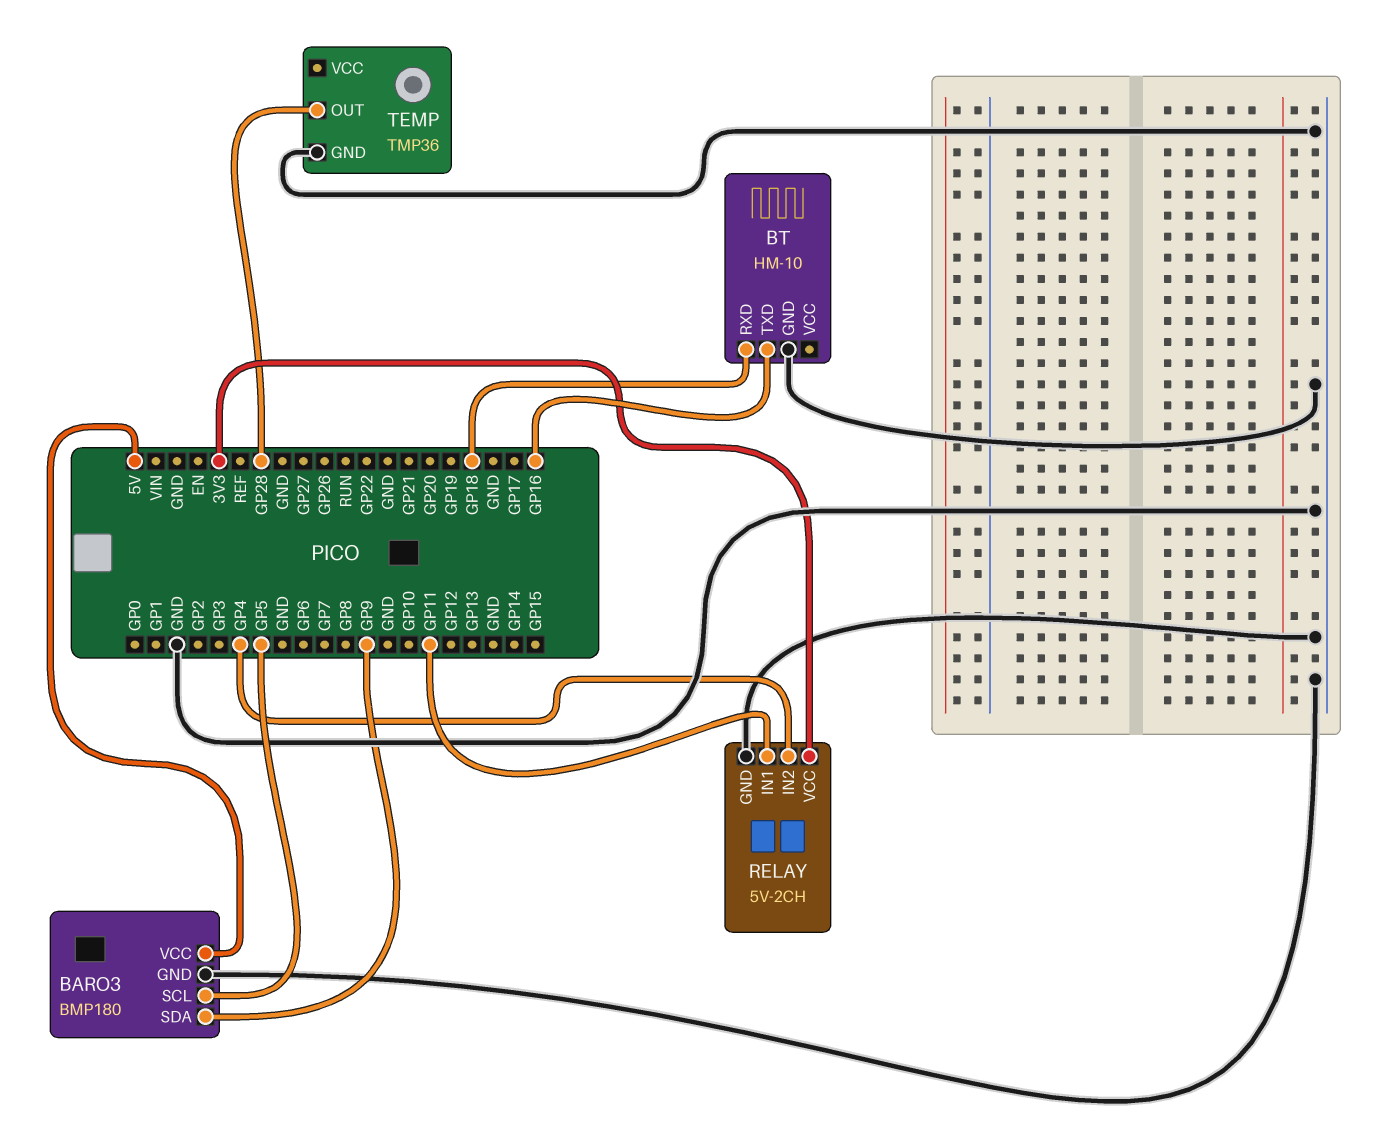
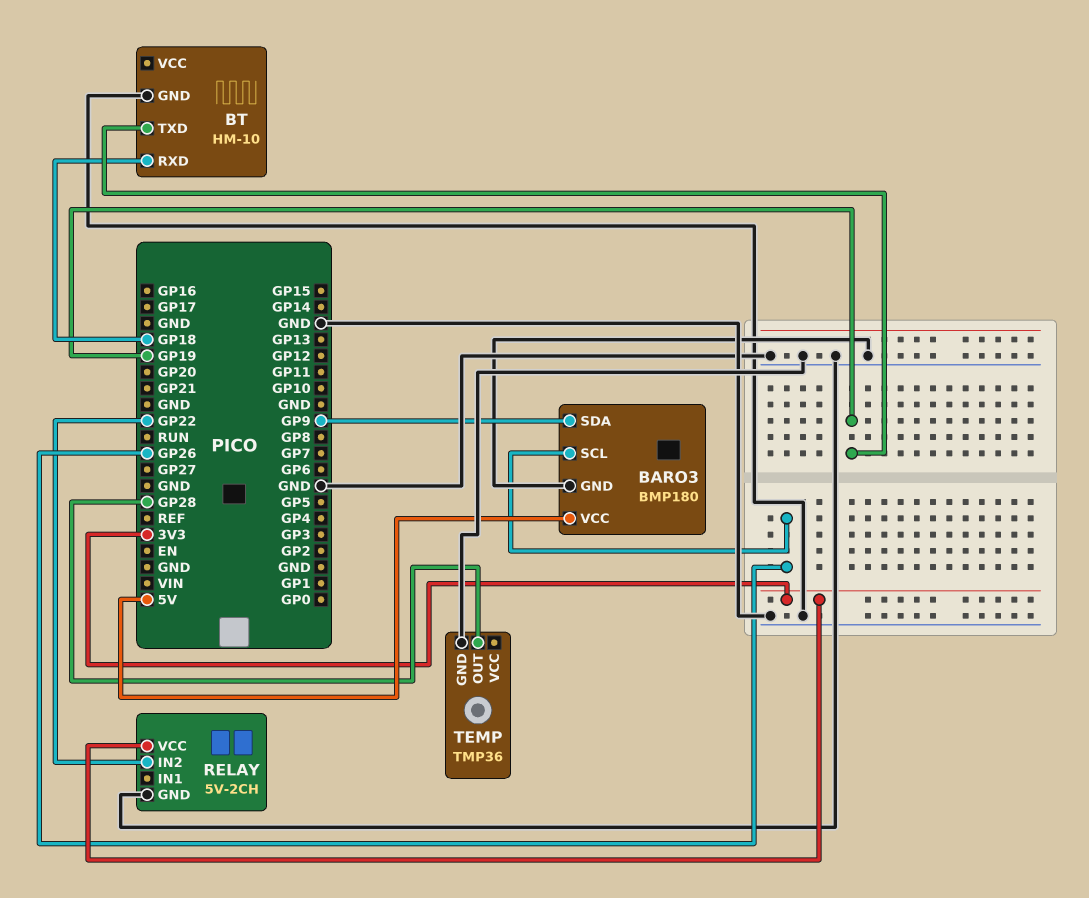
BARO3 pin SCL: GP5 -> GP26
BT pin TXD: GP16 -> GP19
RELAY pin IN1: GP11 -> none
RELAY pin IN2: GP4 -> GP22

